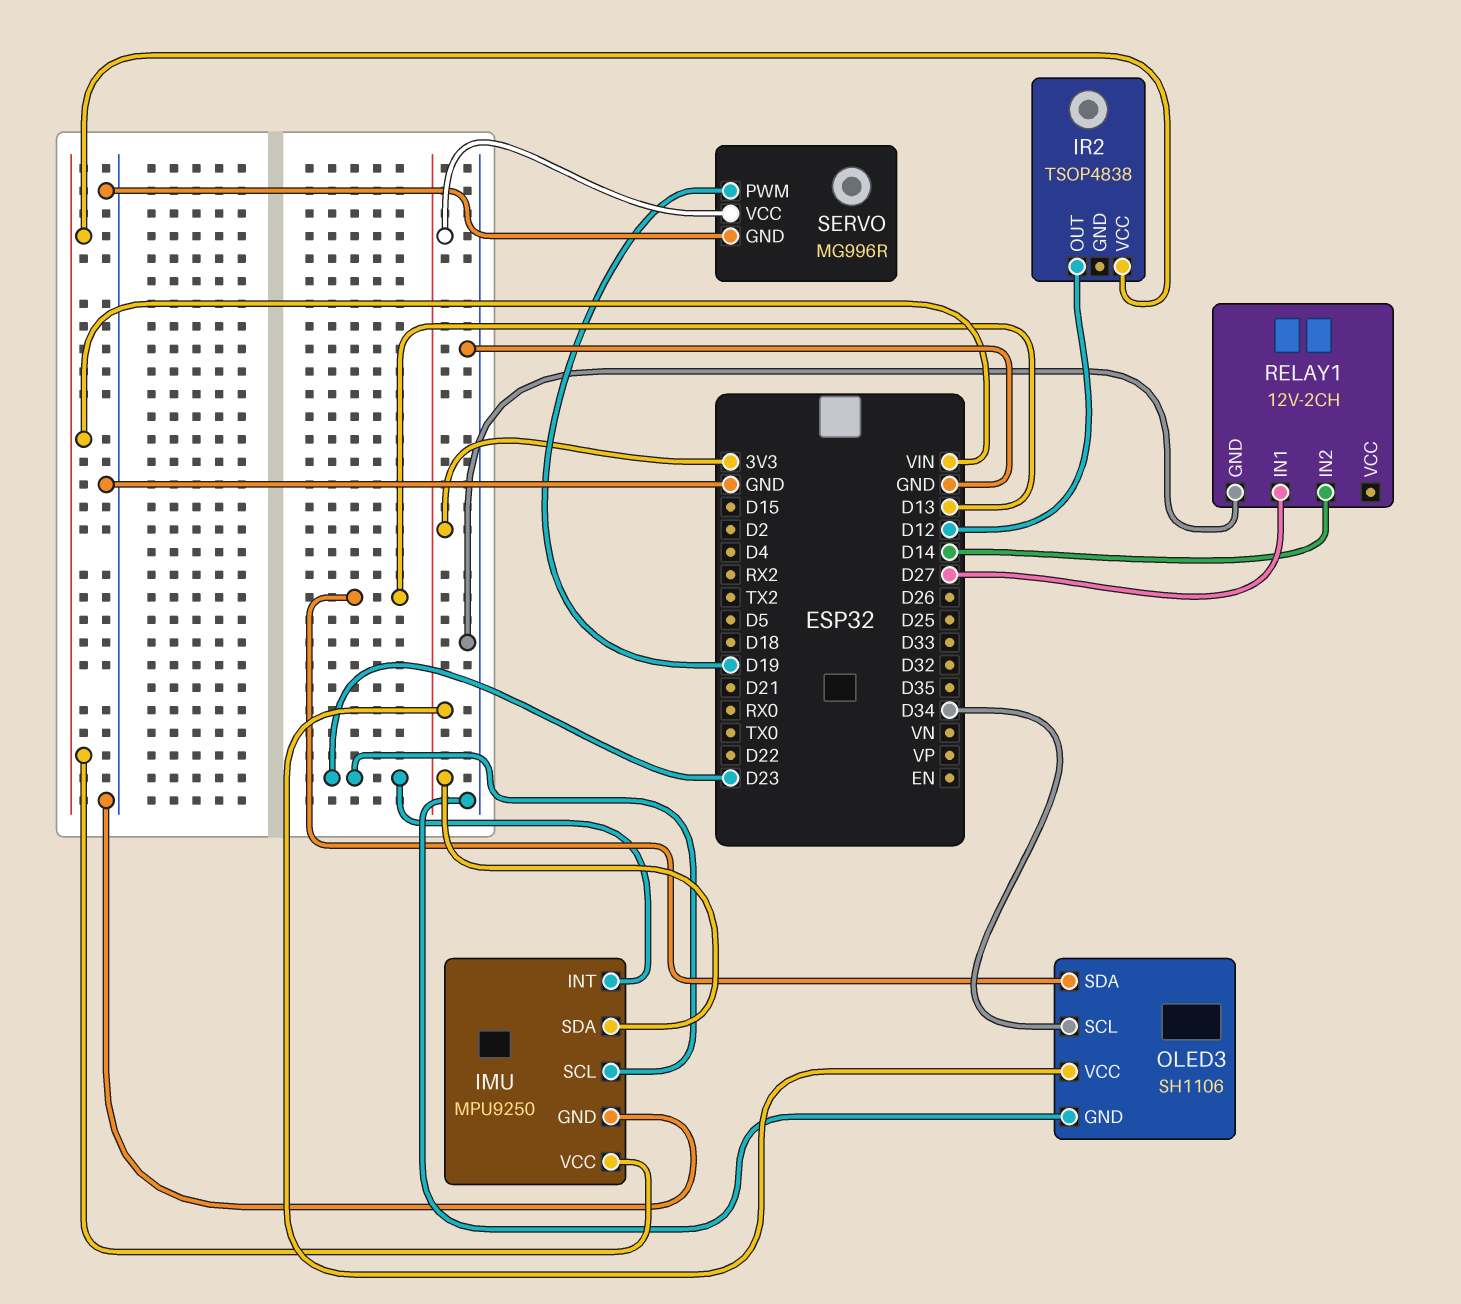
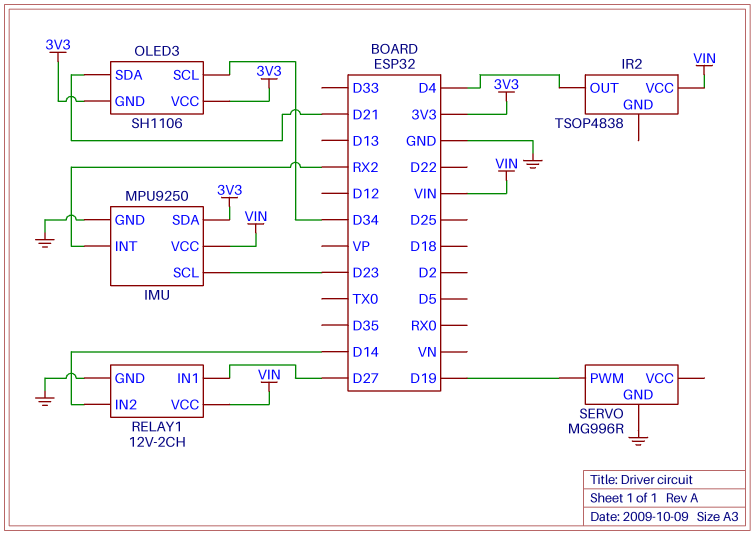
IMU pin INT: D23 -> RX2
IR2 pin OUT: D12 -> D4
OLED3 pin GND: GND -> 3V3
OLED3 pin SDA: D13 -> D21
RELAY1 pin VCC: none -> VIN
SERVO pin VCC: 3V3 -> none

